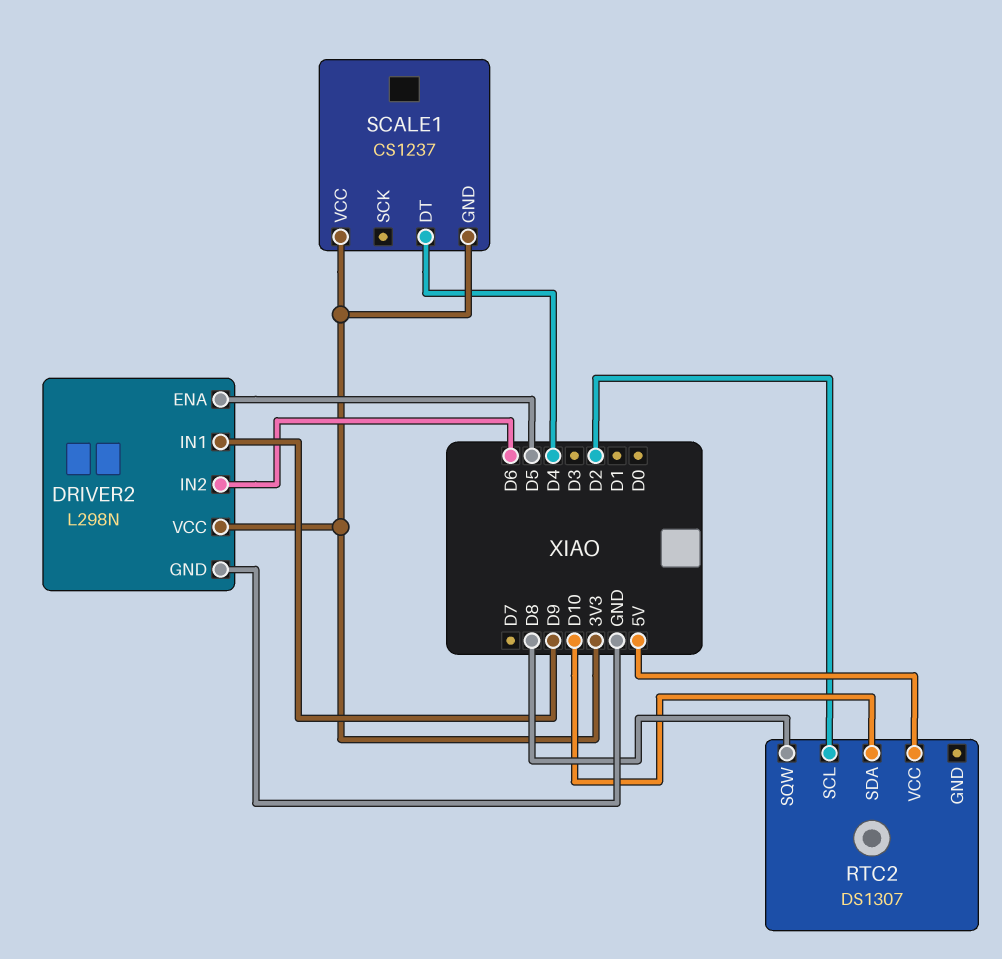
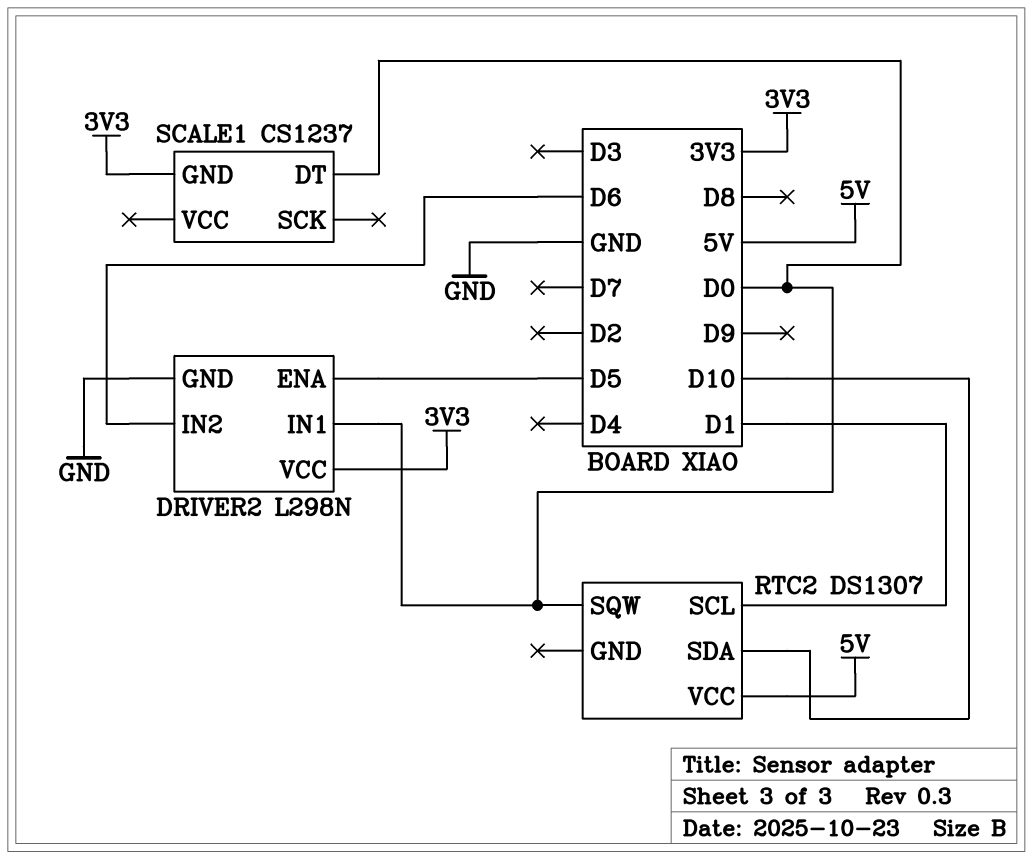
DRIVER2 pin IN1: D9 -> D0
RTC2 pin SCL: D2 -> D1
RTC2 pin SQW: D8 -> D0
SCALE1 pin DT: D4 -> D0
SCALE1 pin VCC: 3V3 -> none

